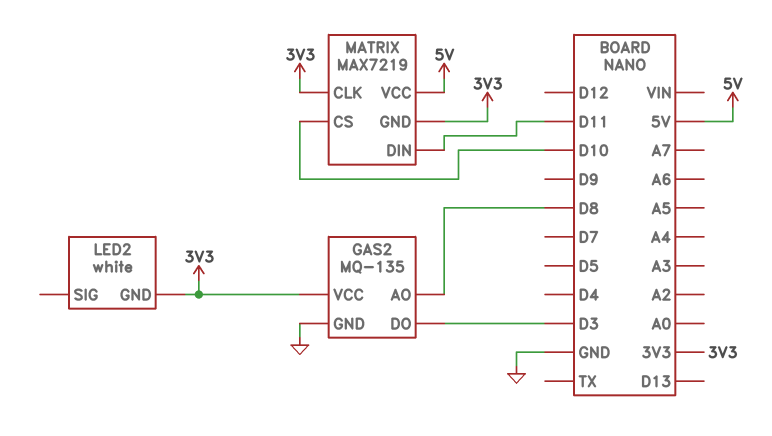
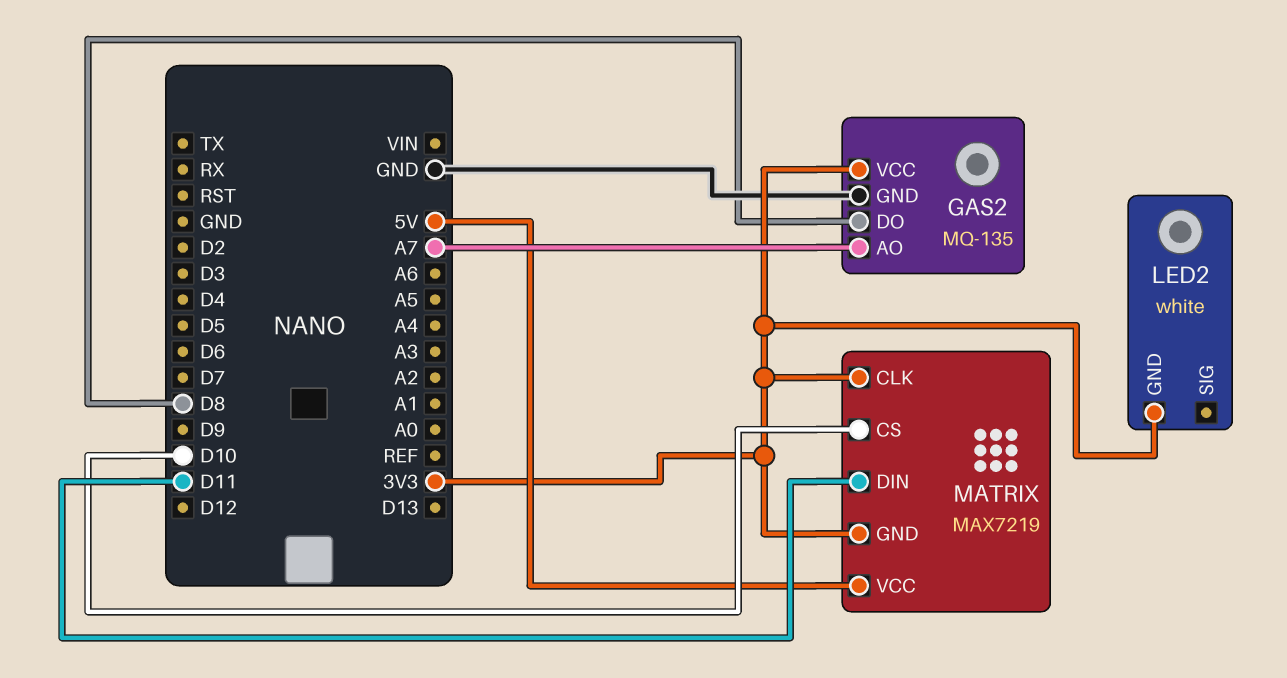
GAS2 pin AO: D8 -> A7
GAS2 pin DO: D3 -> D8

